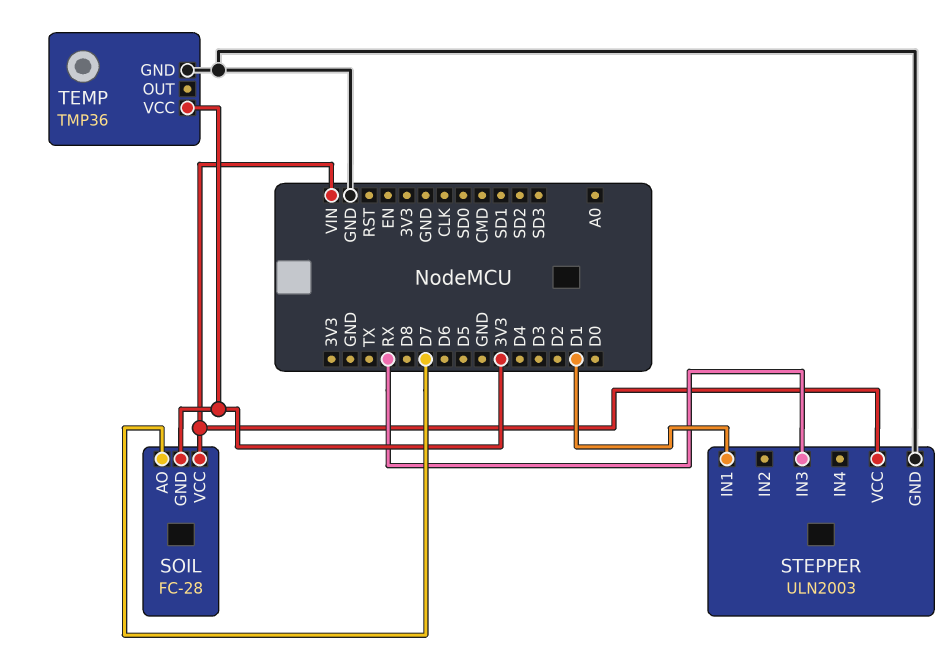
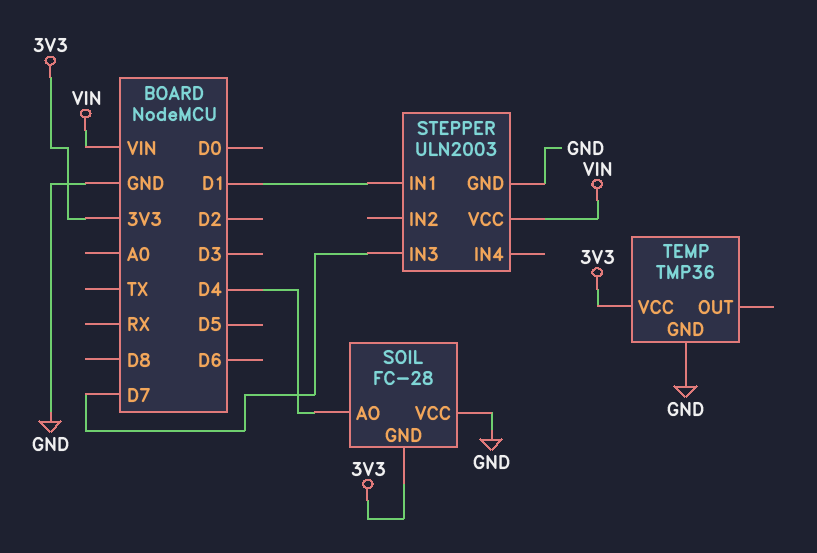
SOIL pin AO: D7 -> D4
SOIL pin VCC: VIN -> GND
STEPPER pin IN3: RX -> D7

